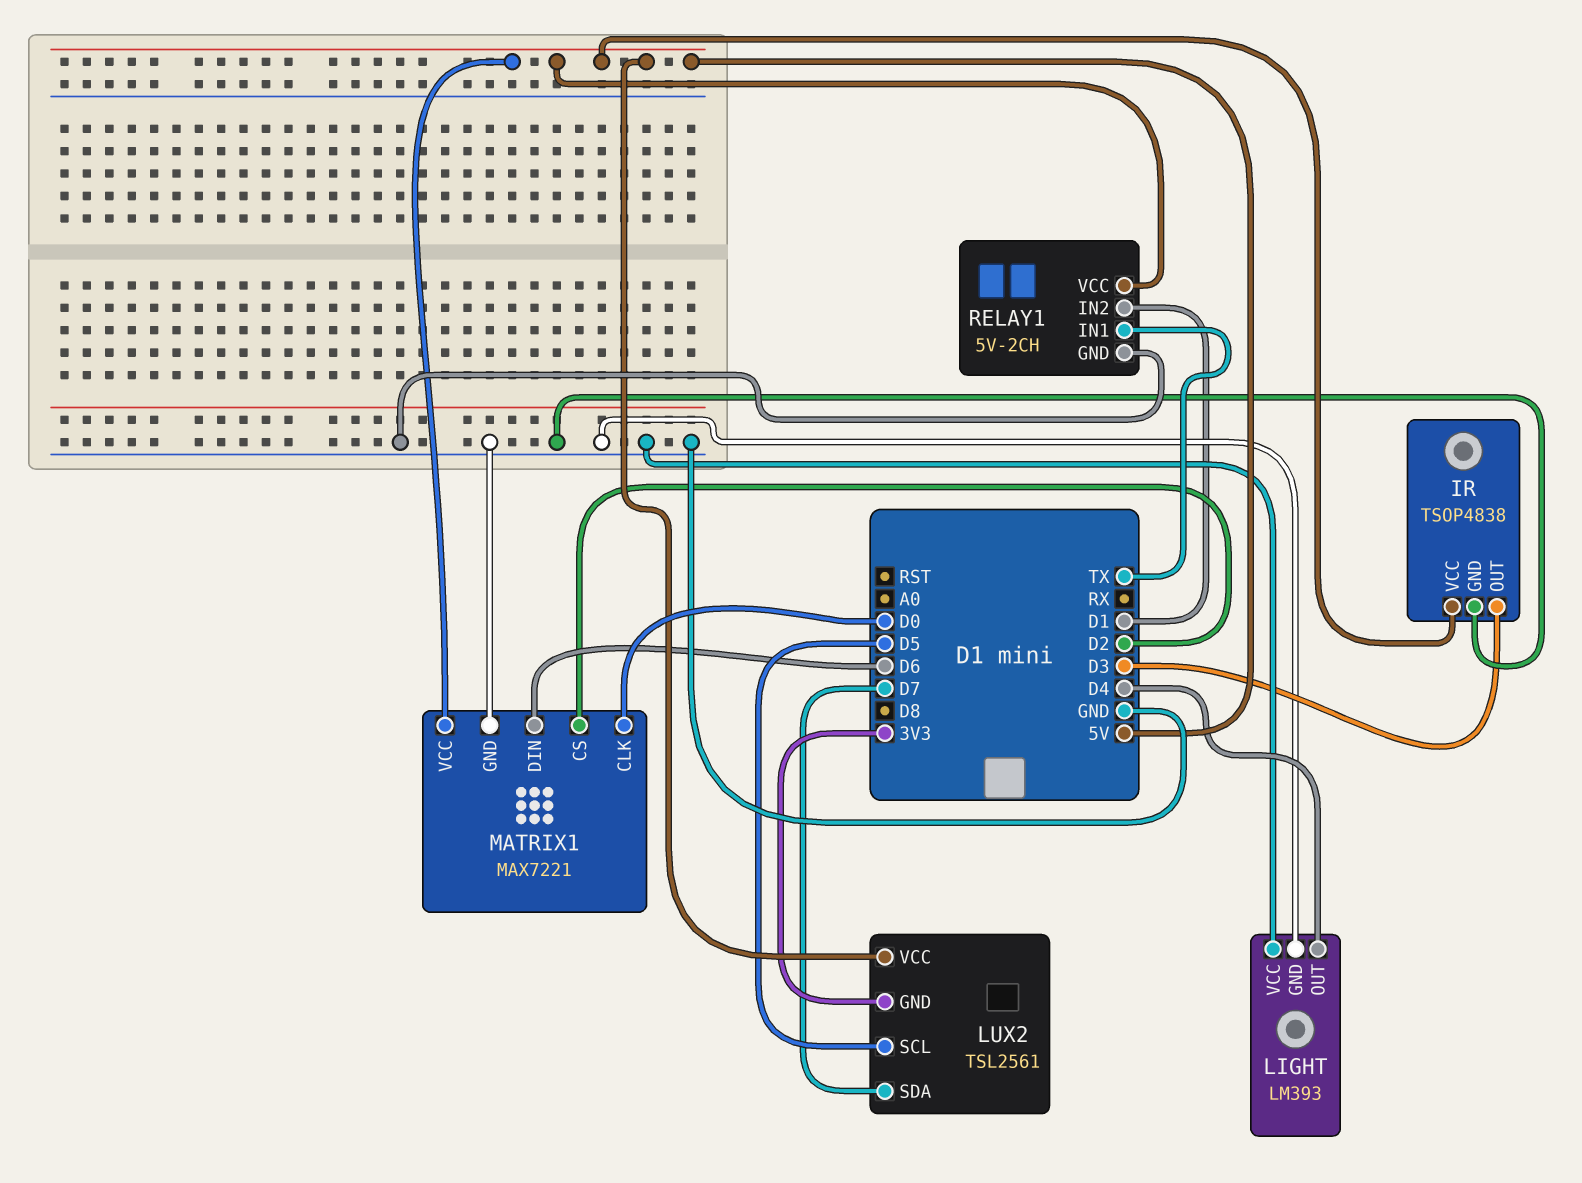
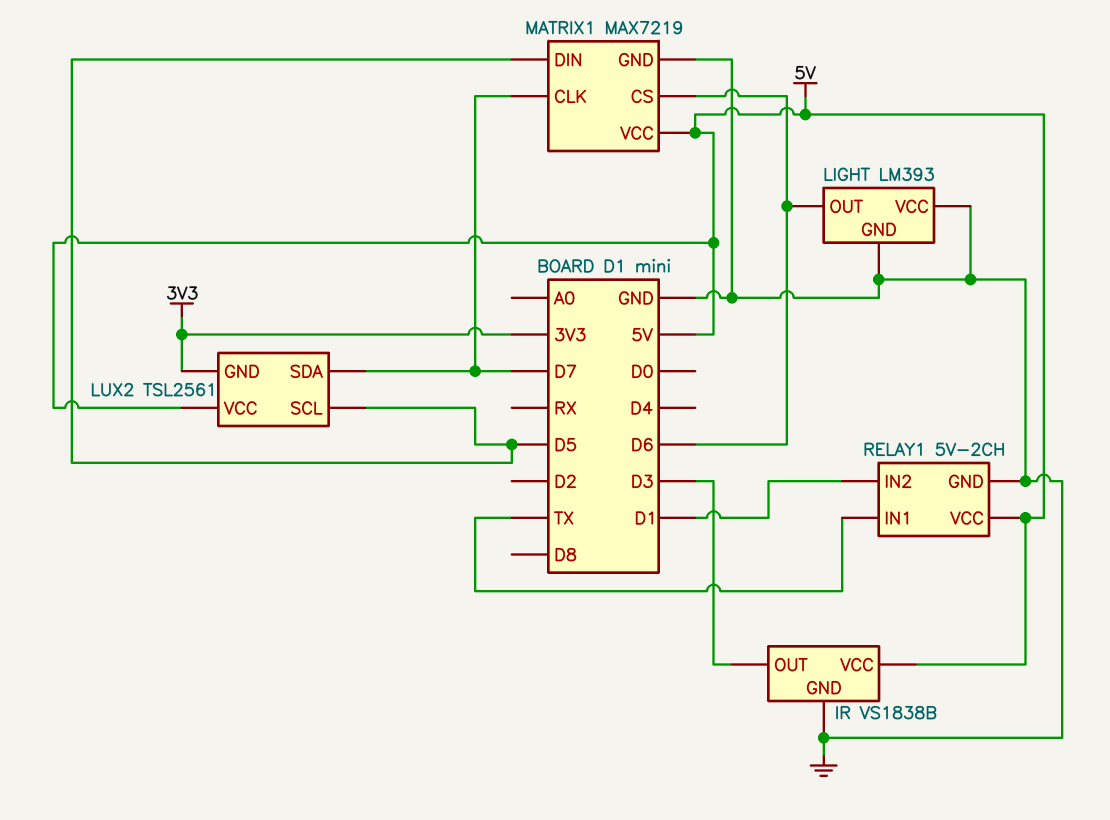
IR: TSOP4838 -> VS1838B
LIGHT pin OUT: D4 -> D6
MATRIX1: MAX7221 -> MAX7219
MATRIX1 pin CLK: D0 -> D7
MATRIX1 pin CS: D2 -> D6
MATRIX1 pin DIN: D6 -> D5

